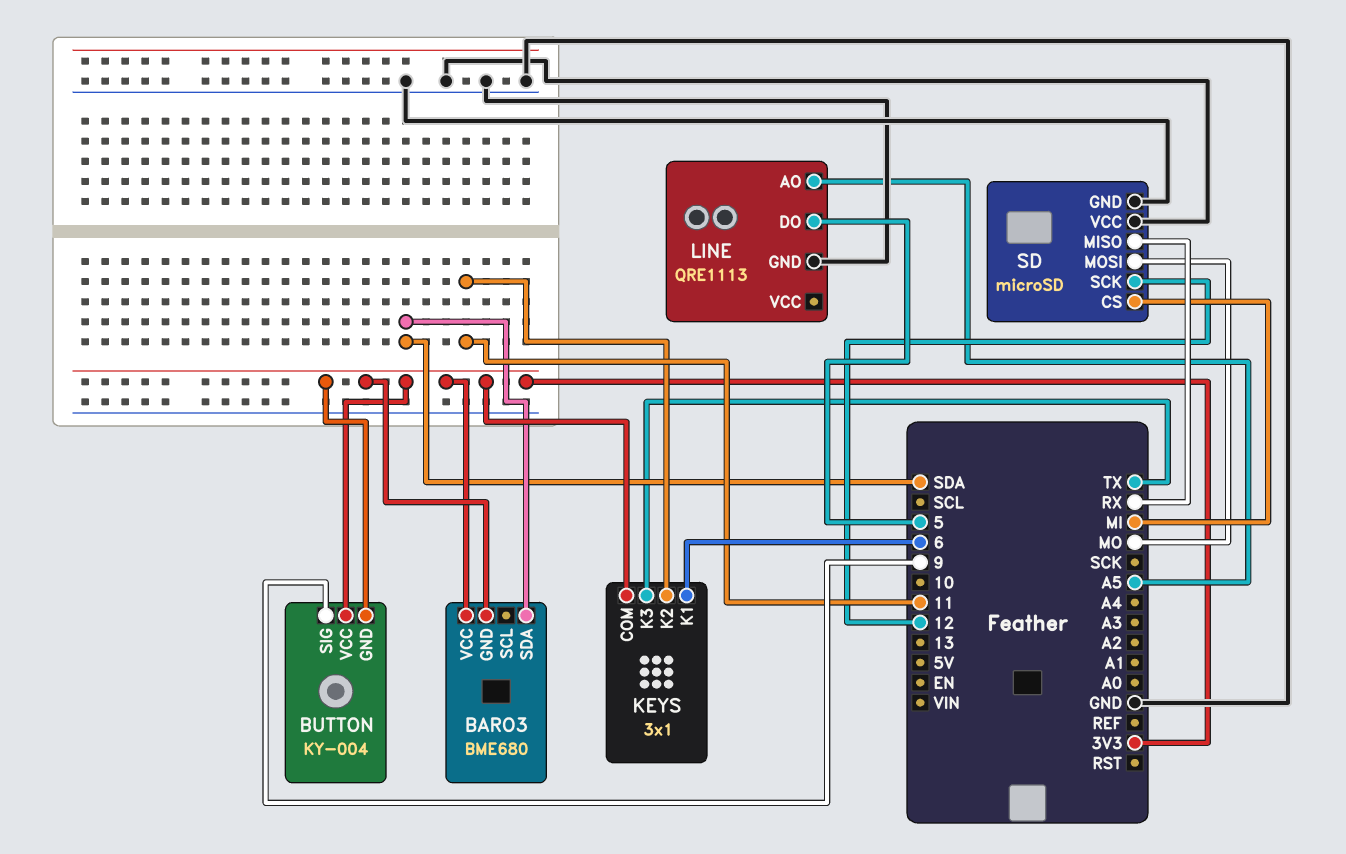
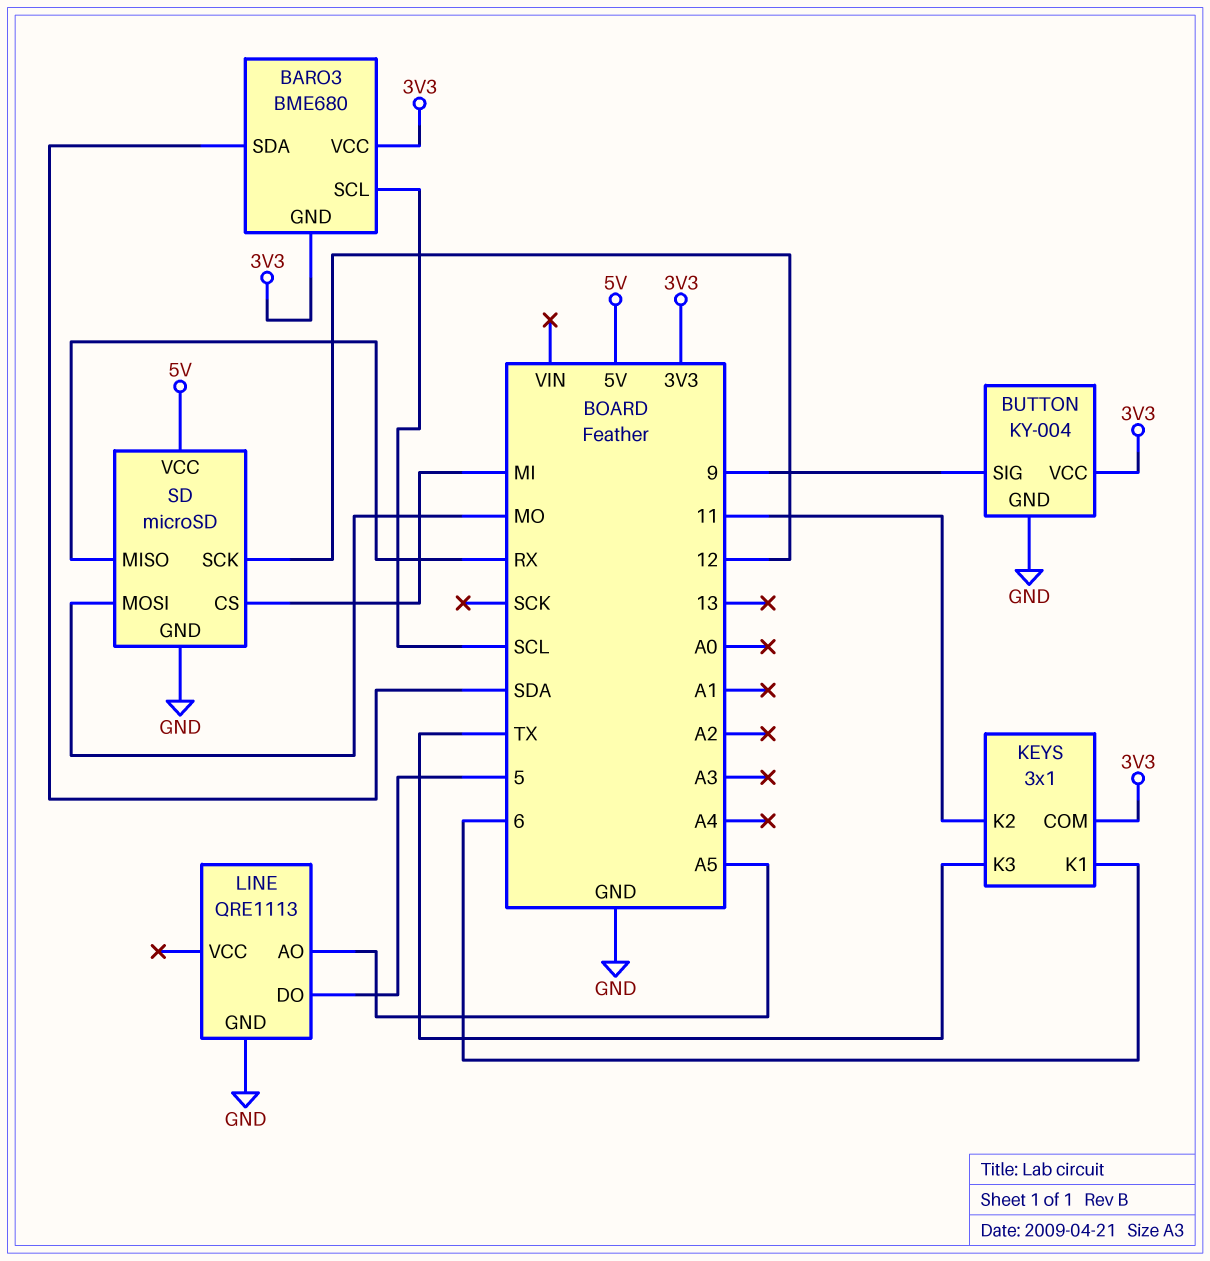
BARO3 pin SCL: none -> SCL
BUTTON pin GND: 3V3 -> GND
SD pin VCC: GND -> 5V

